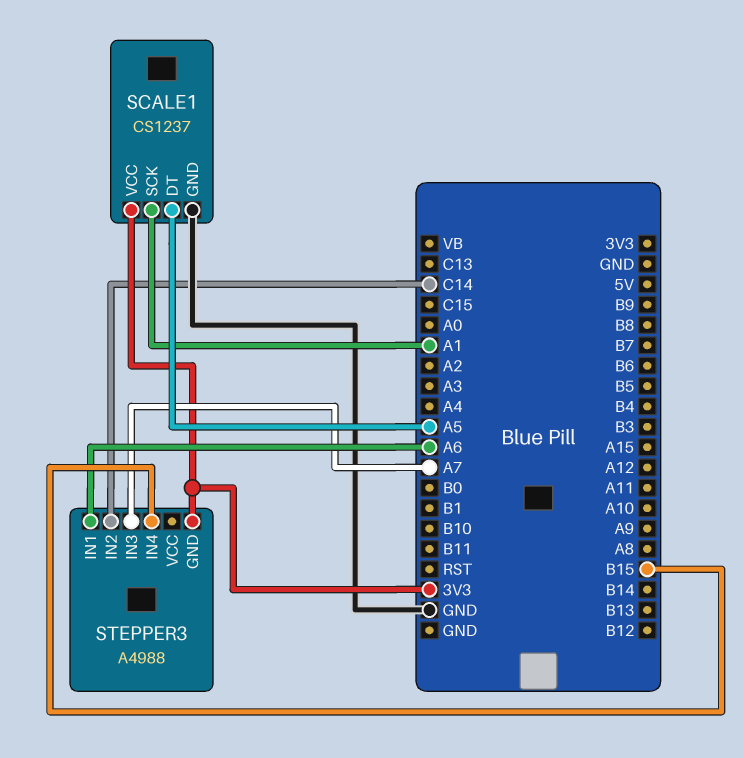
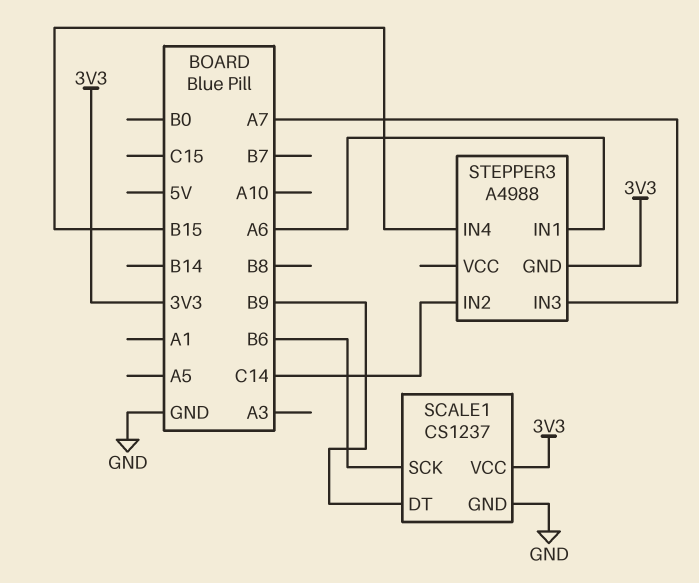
SCALE1 pin DT: A5 -> B9
SCALE1 pin SCK: A1 -> B6

